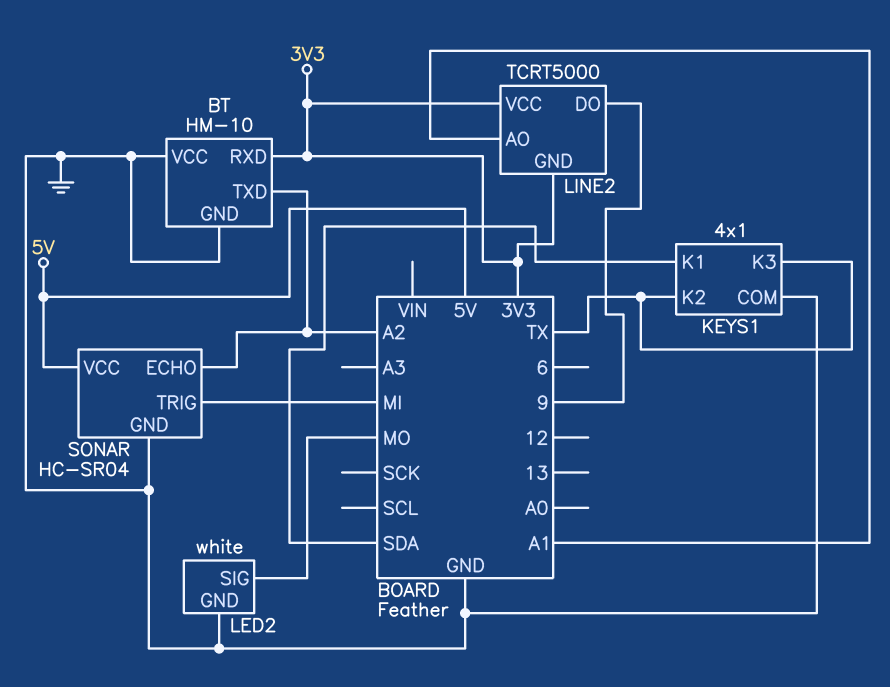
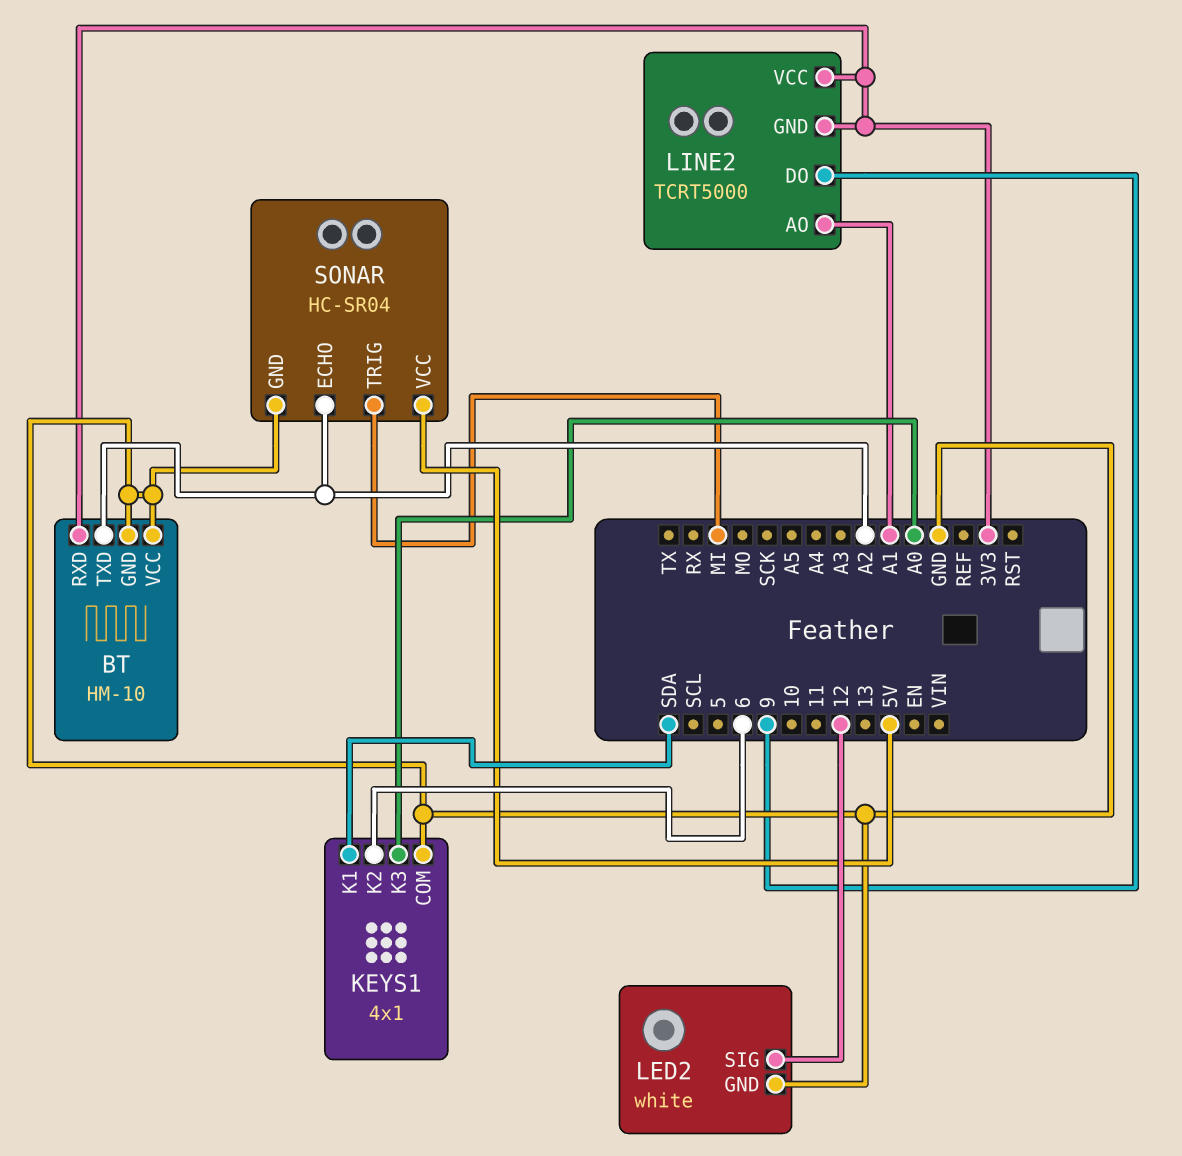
KEYS1 pin K2: TX -> 6
KEYS1 pin K3: TX -> A0
LED2 pin SIG: MO -> 12

